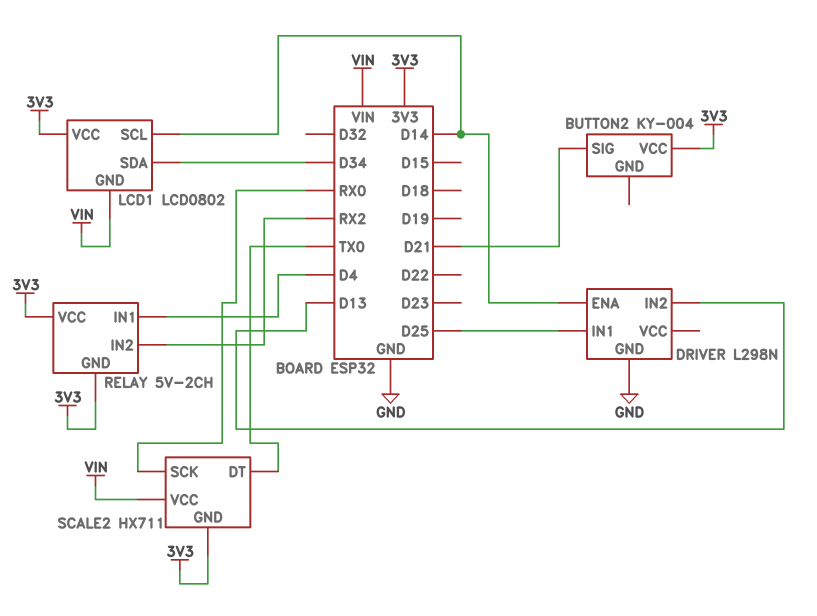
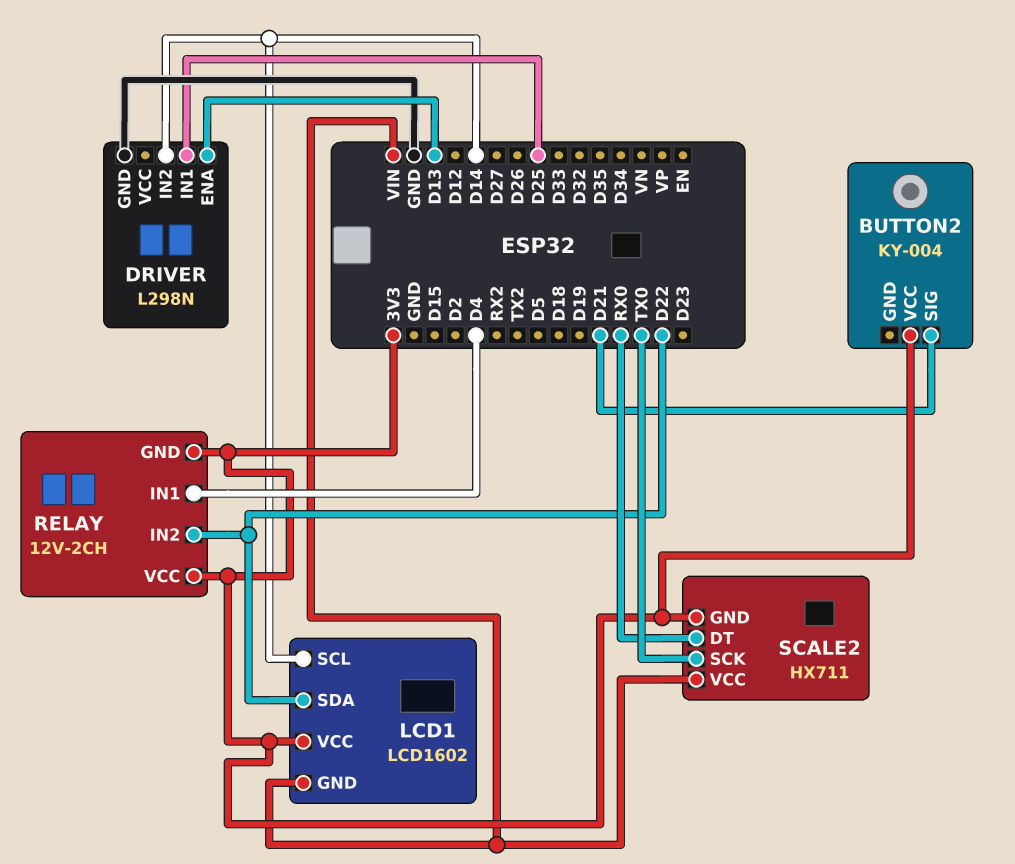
DRIVER pin ENA: D14 -> D13
DRIVER pin IN2: D13 -> D14
LCD1: LCD0802 -> LCD1602
LCD1 pin SDA: D34 -> D22
RELAY: 5V-2CH -> 12V-2CH
RELAY pin IN2: RX2 -> D22
SCALE2 pin DT: TX0 -> RX0
SCALE2 pin SCK: RX0 -> TX0

